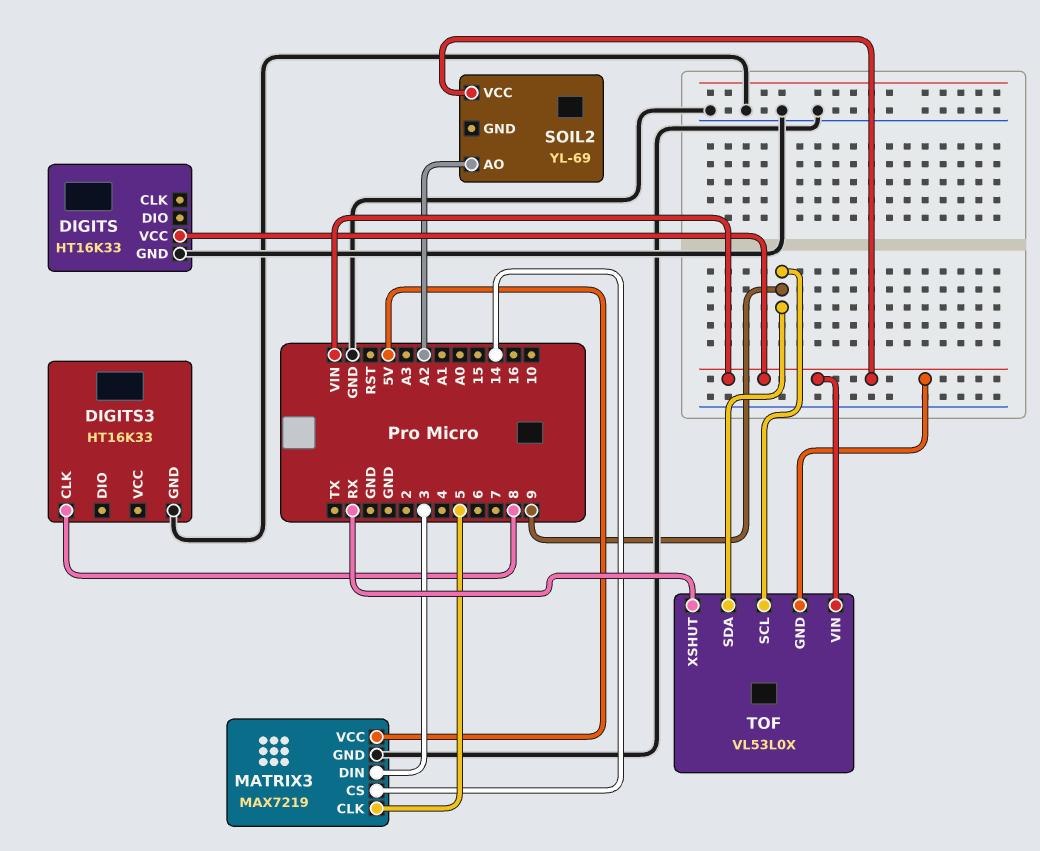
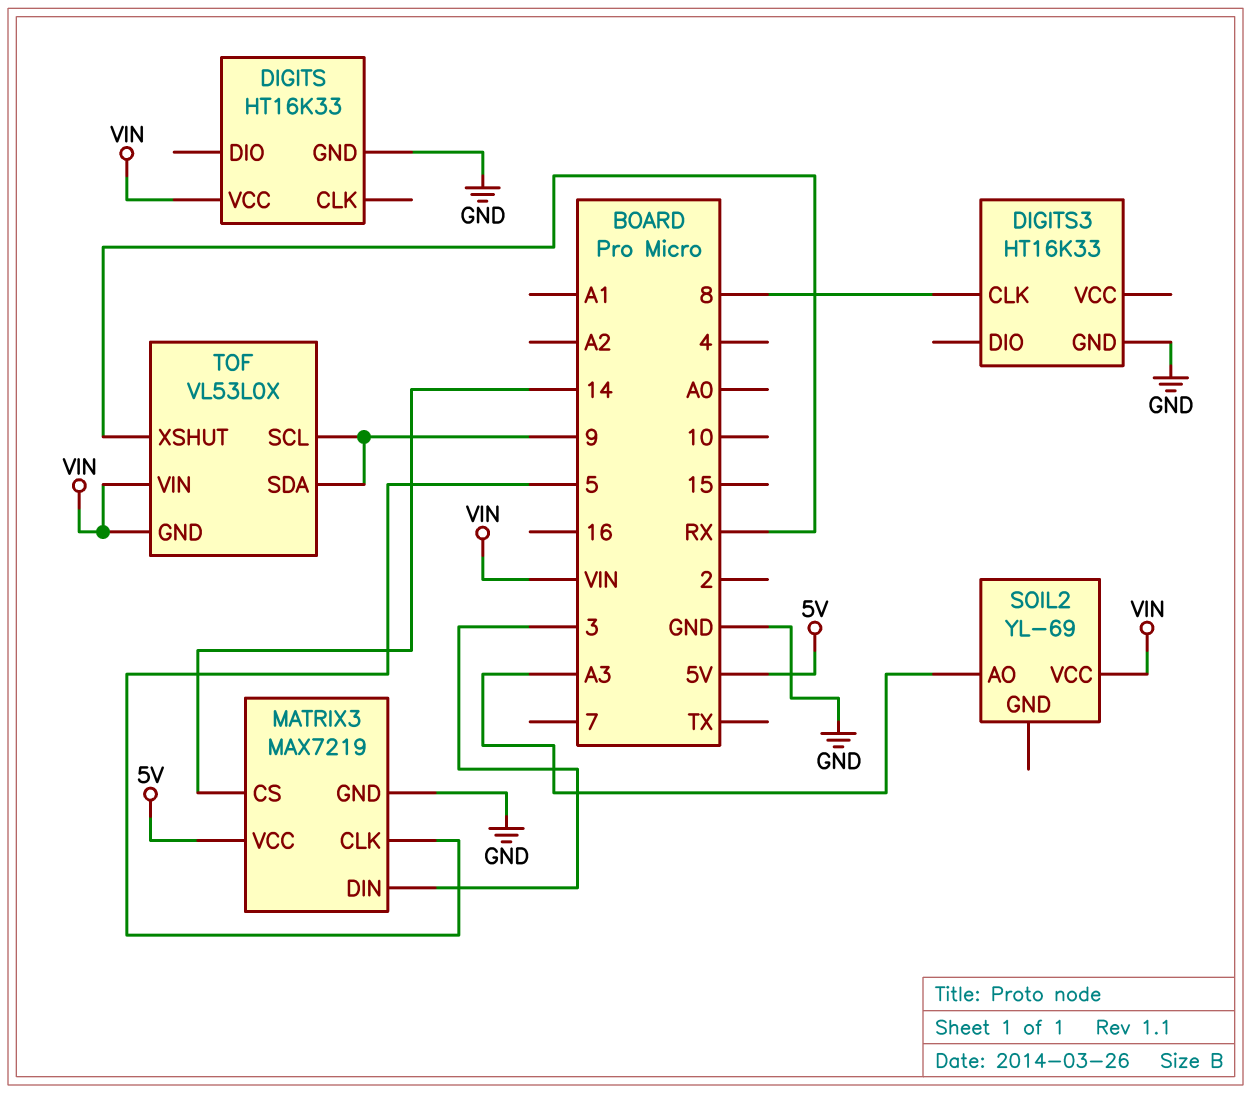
SOIL2 pin AO: A2 -> A3

